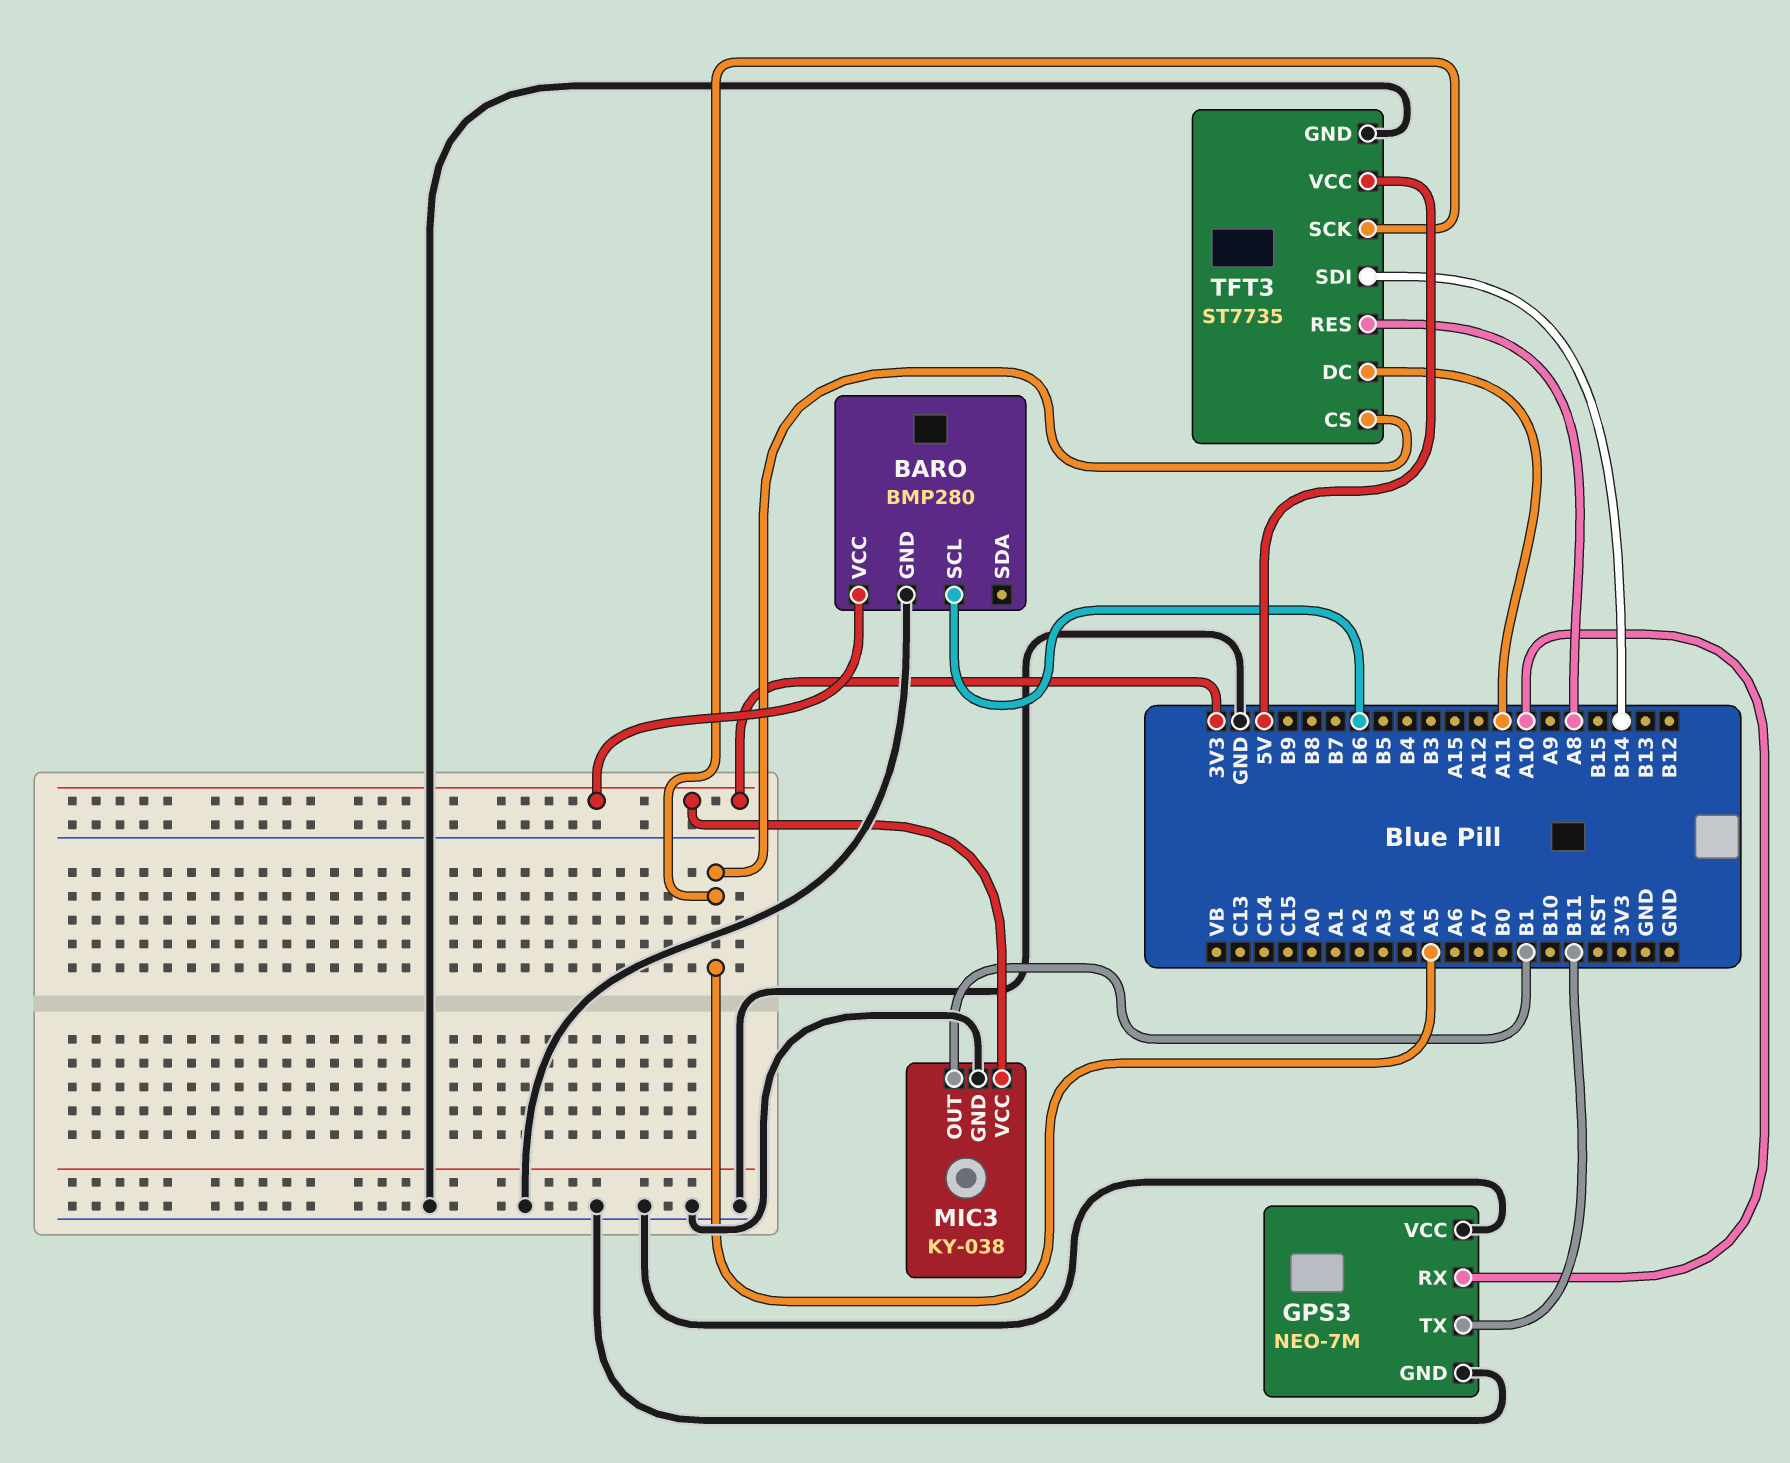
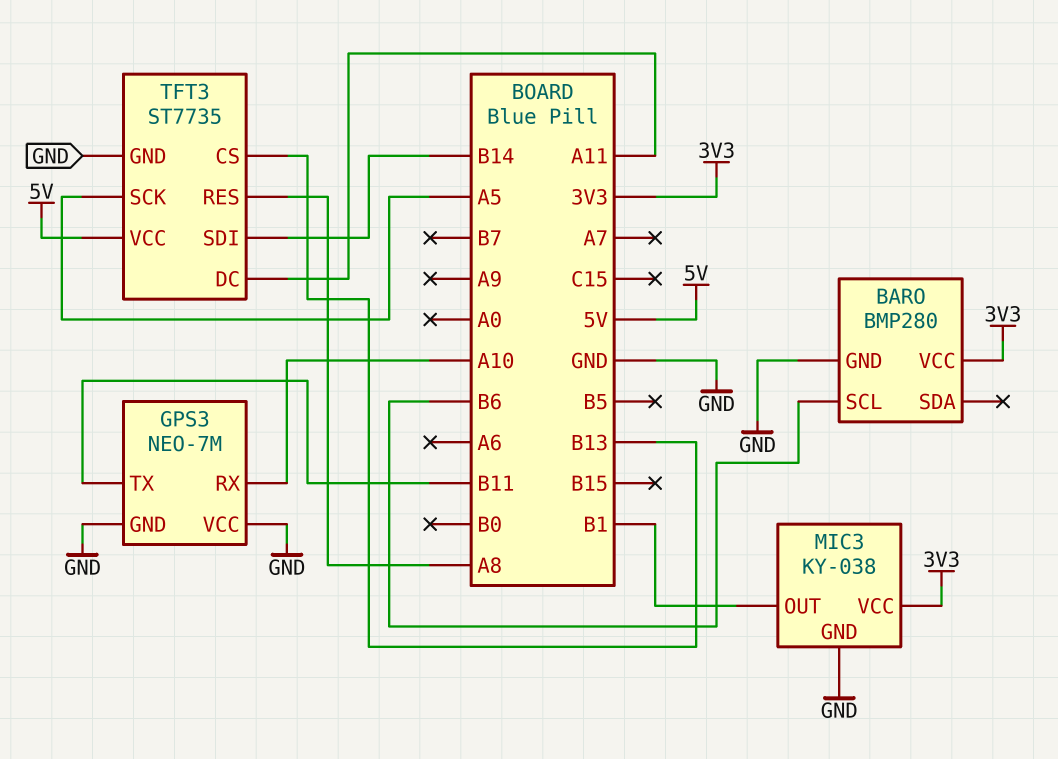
TFT3 pin CS: A5 -> B13

